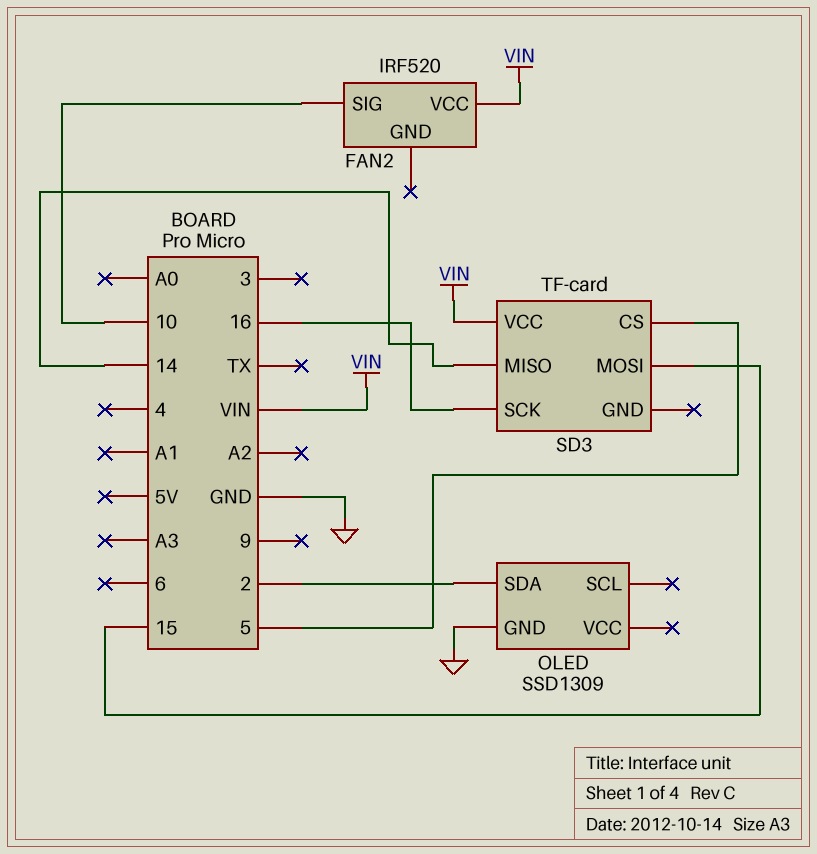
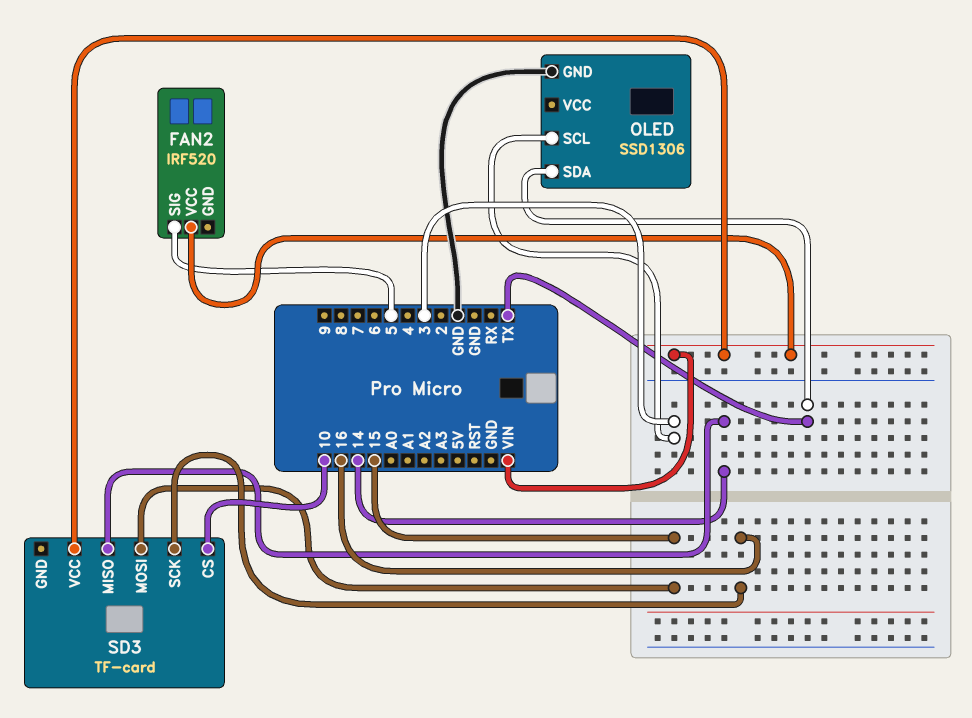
FAN2 pin SIG: 10 -> 5
OLED: SSD1309 -> SSD1306
OLED pin SCL: none -> 3
OLED pin SDA: 2 -> TX
SD3 pin CS: 5 -> 10

